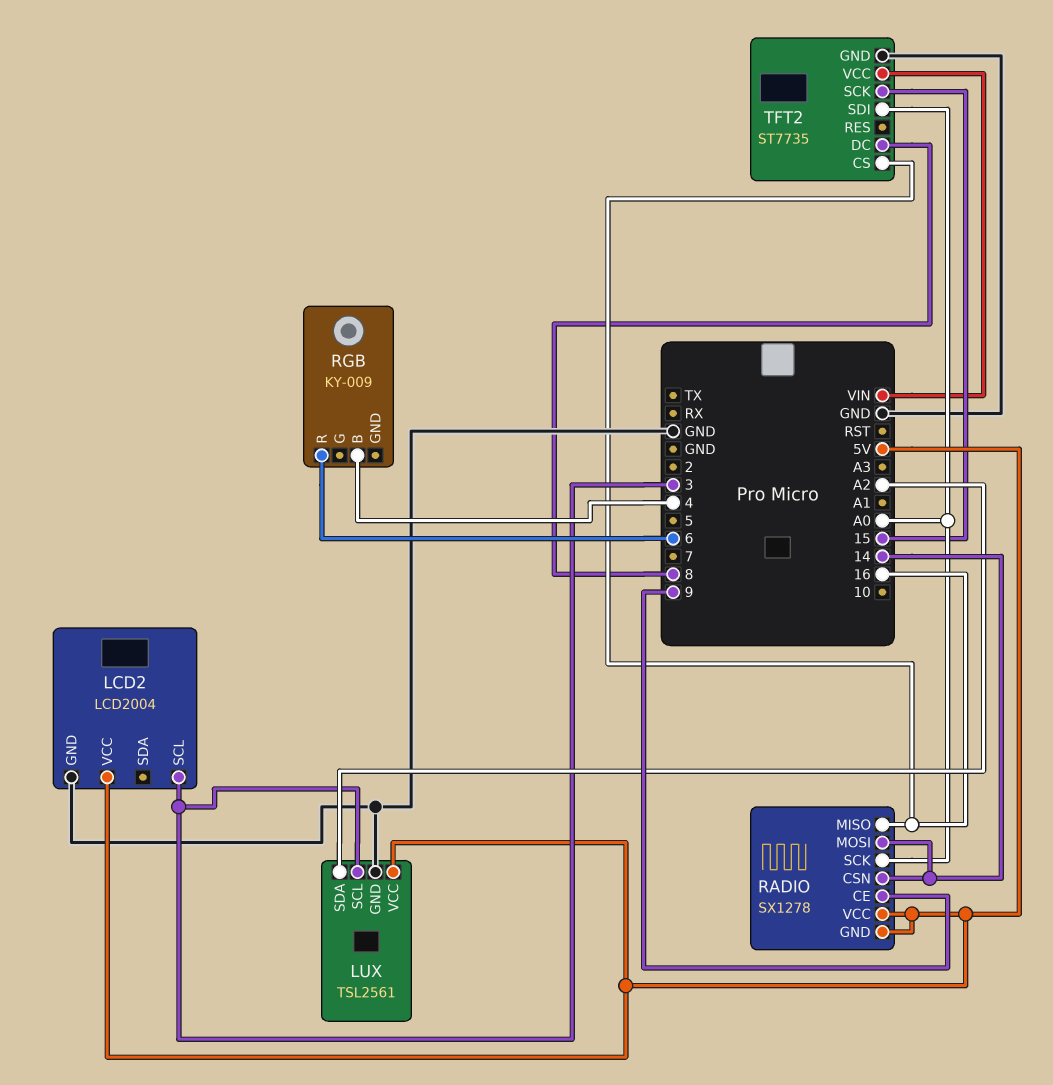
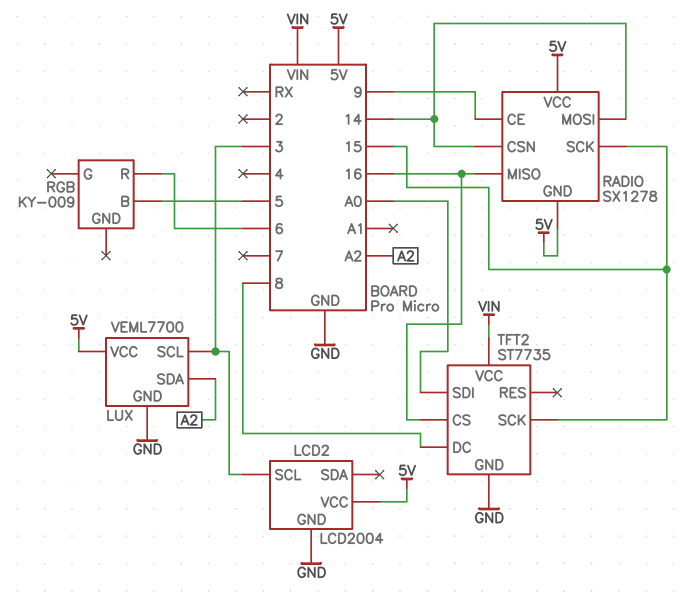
LUX: TSL2561 -> VEML7700
RADIO pin SCK: A0 -> 15
RGB pin B: 4 -> 5

